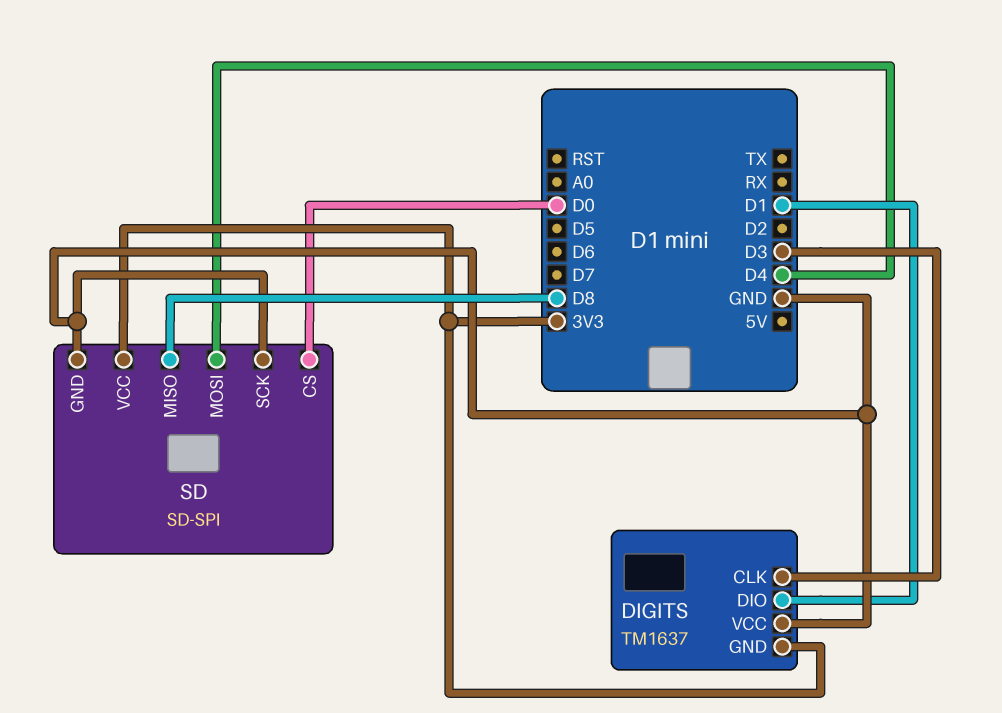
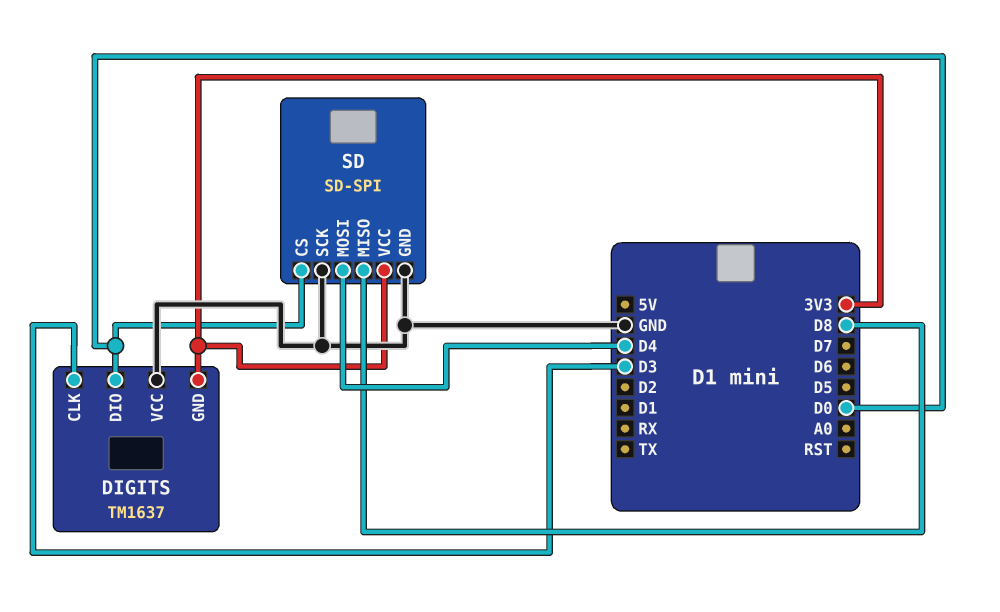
DIGITS pin DIO: D1 -> D0

